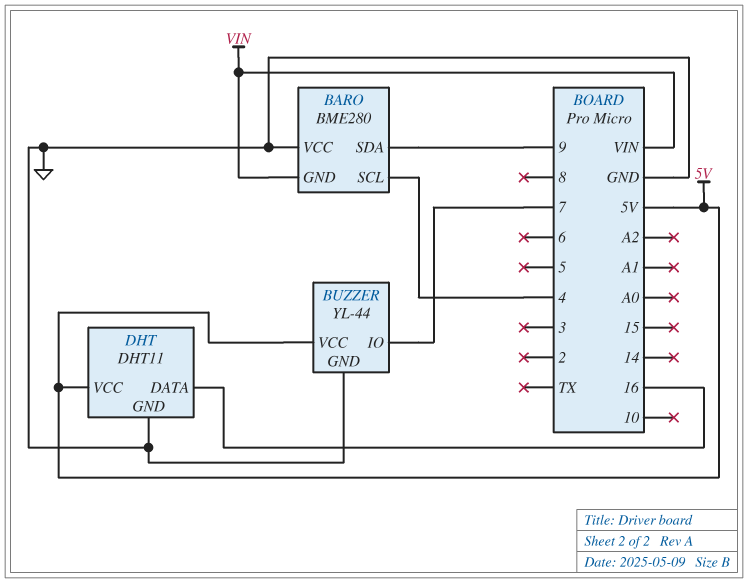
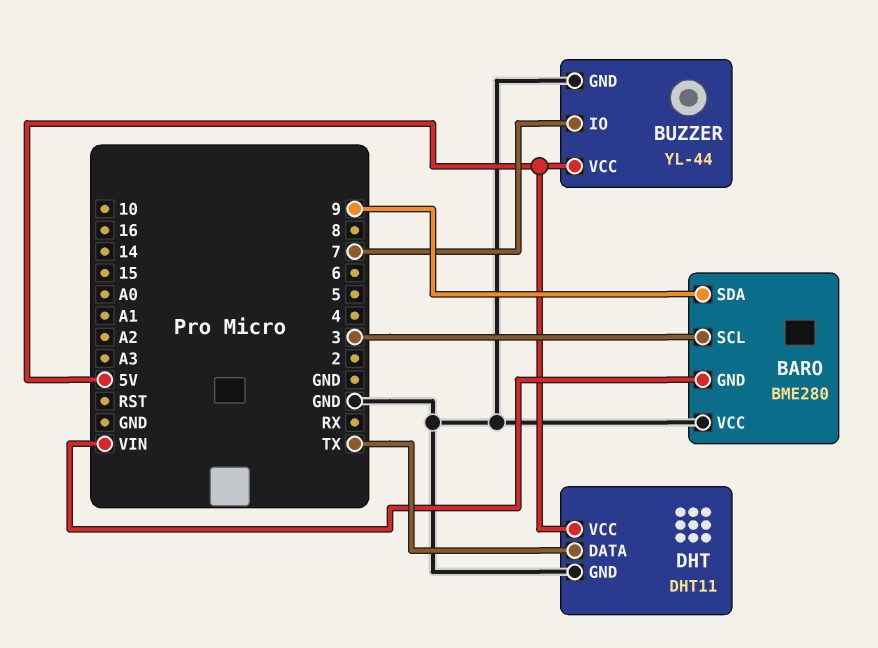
BARO pin SCL: 4 -> 3
DHT pin DATA: 16 -> TX

